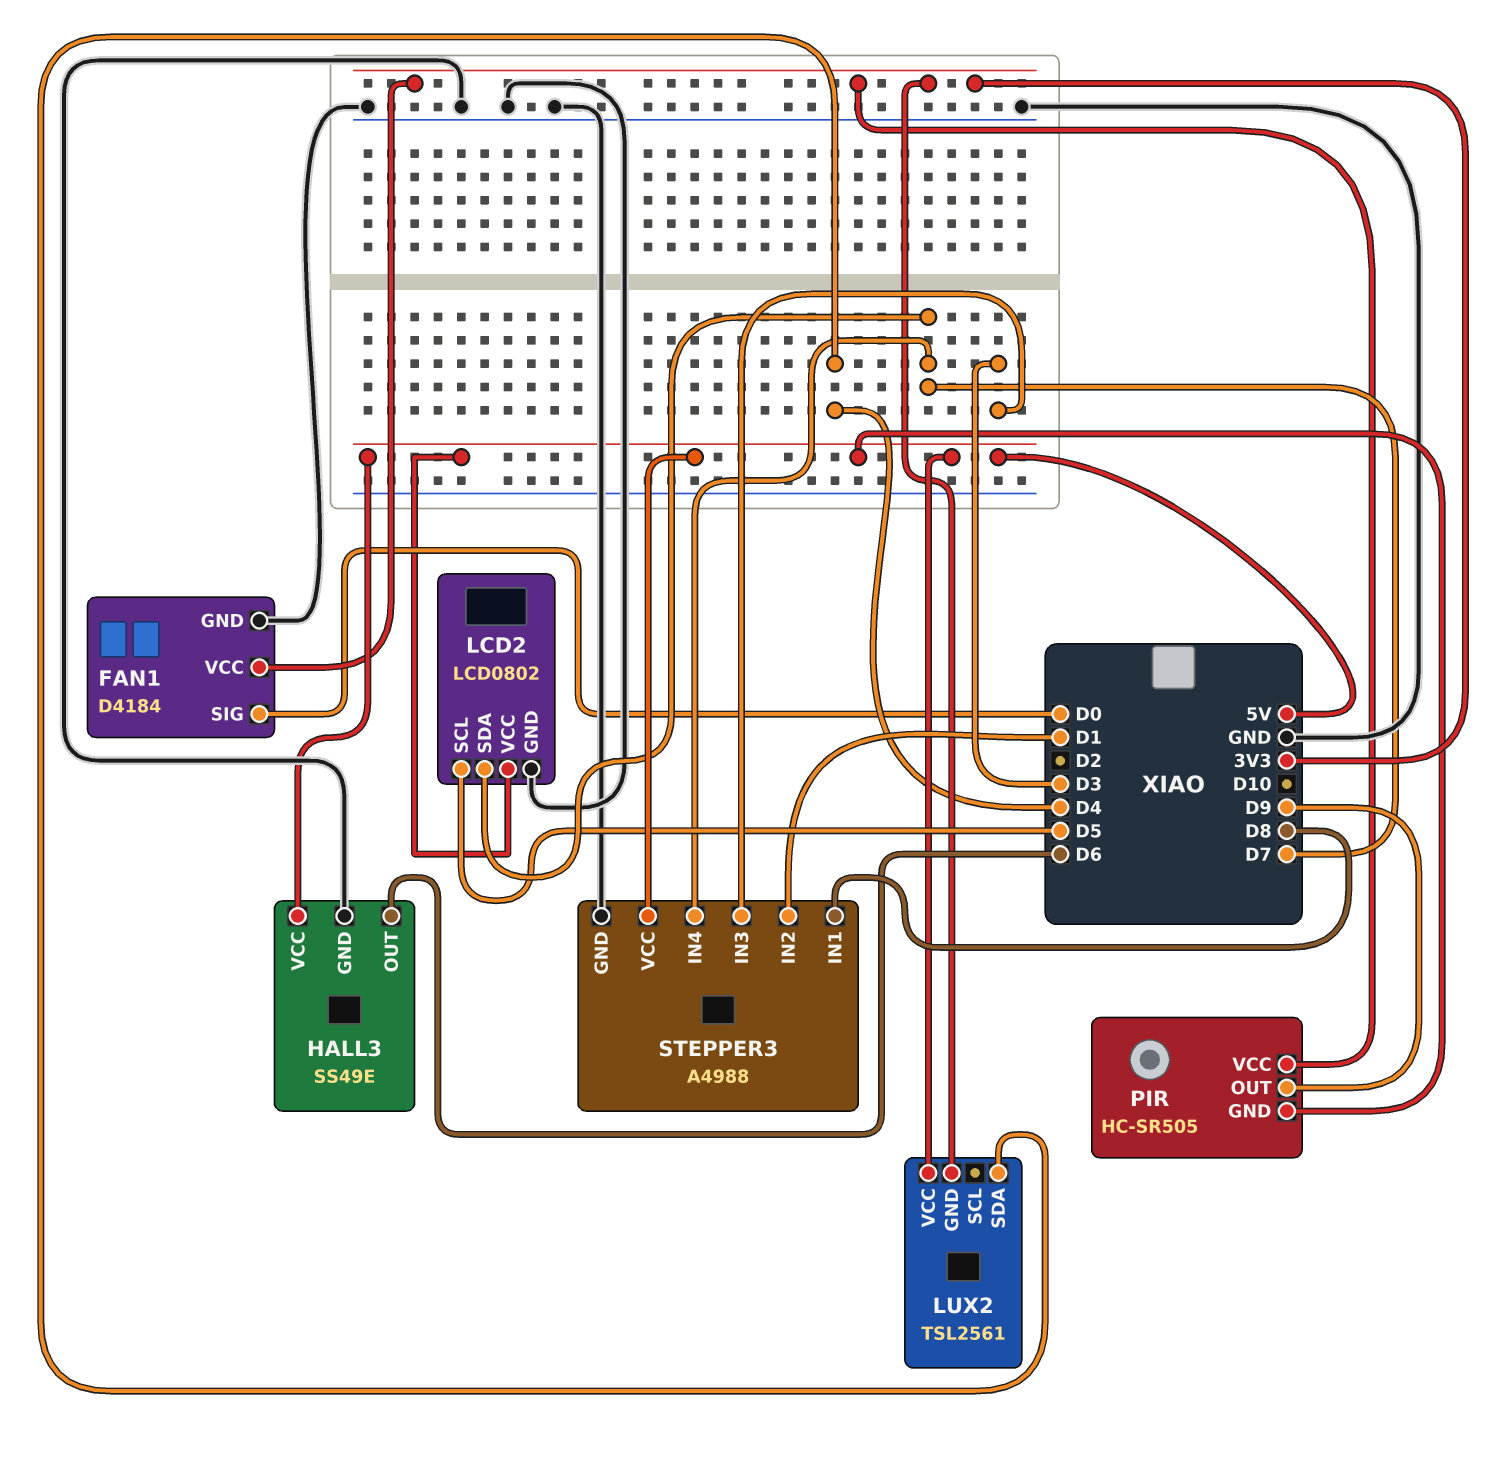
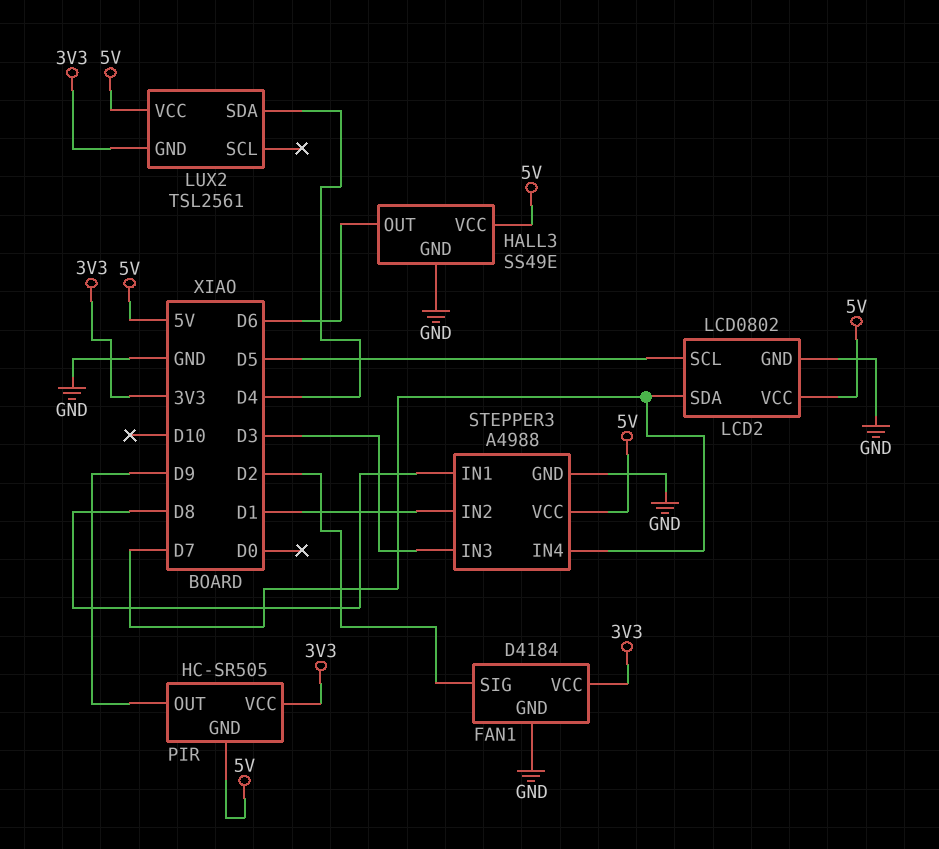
FAN1 pin SIG: D0 -> D2

